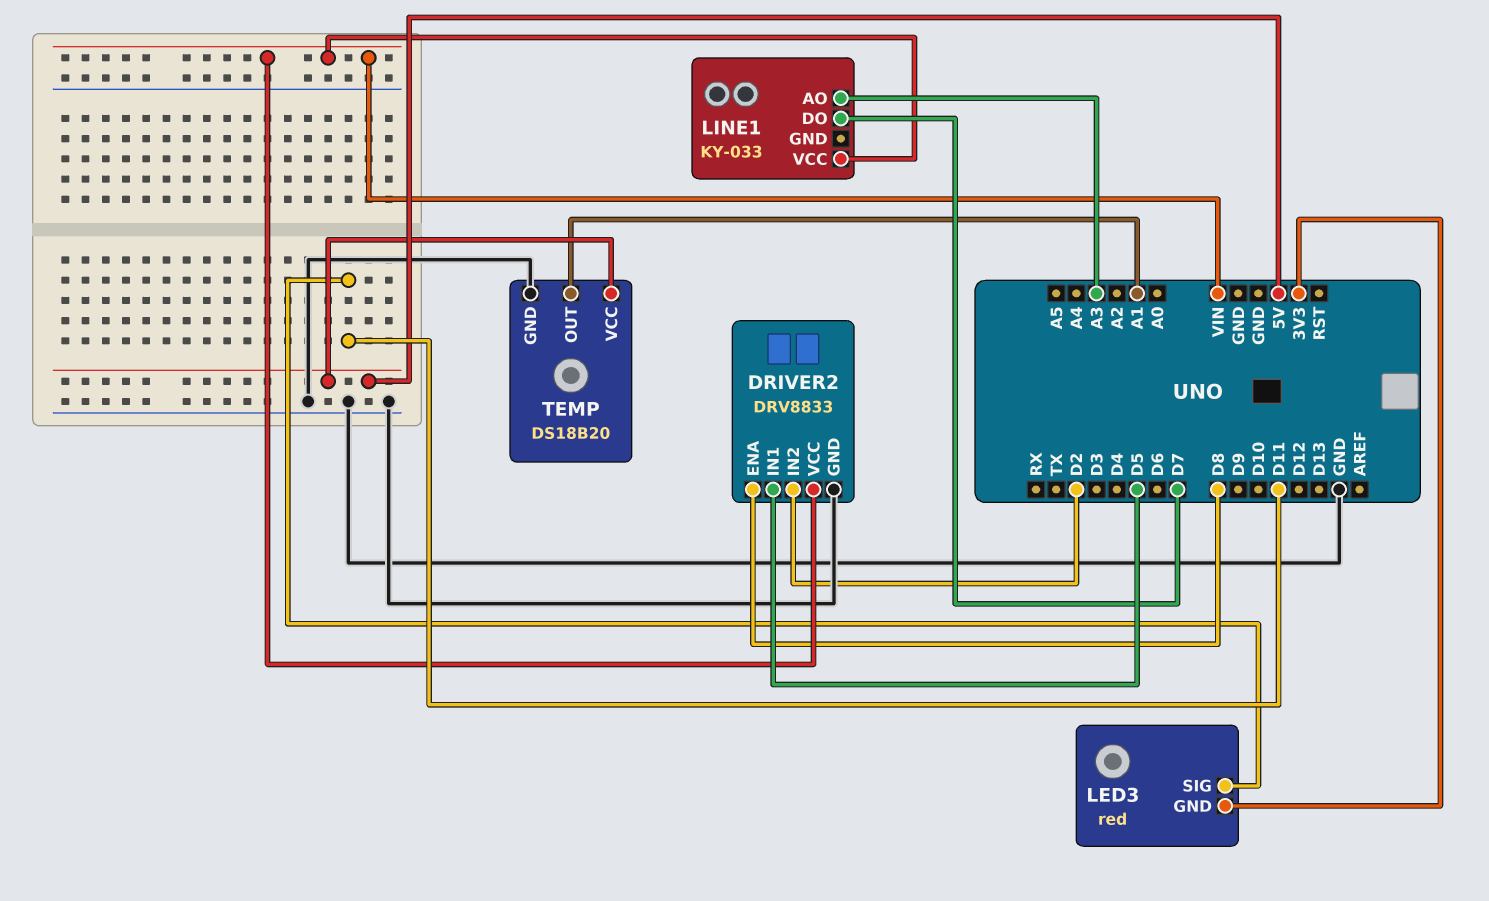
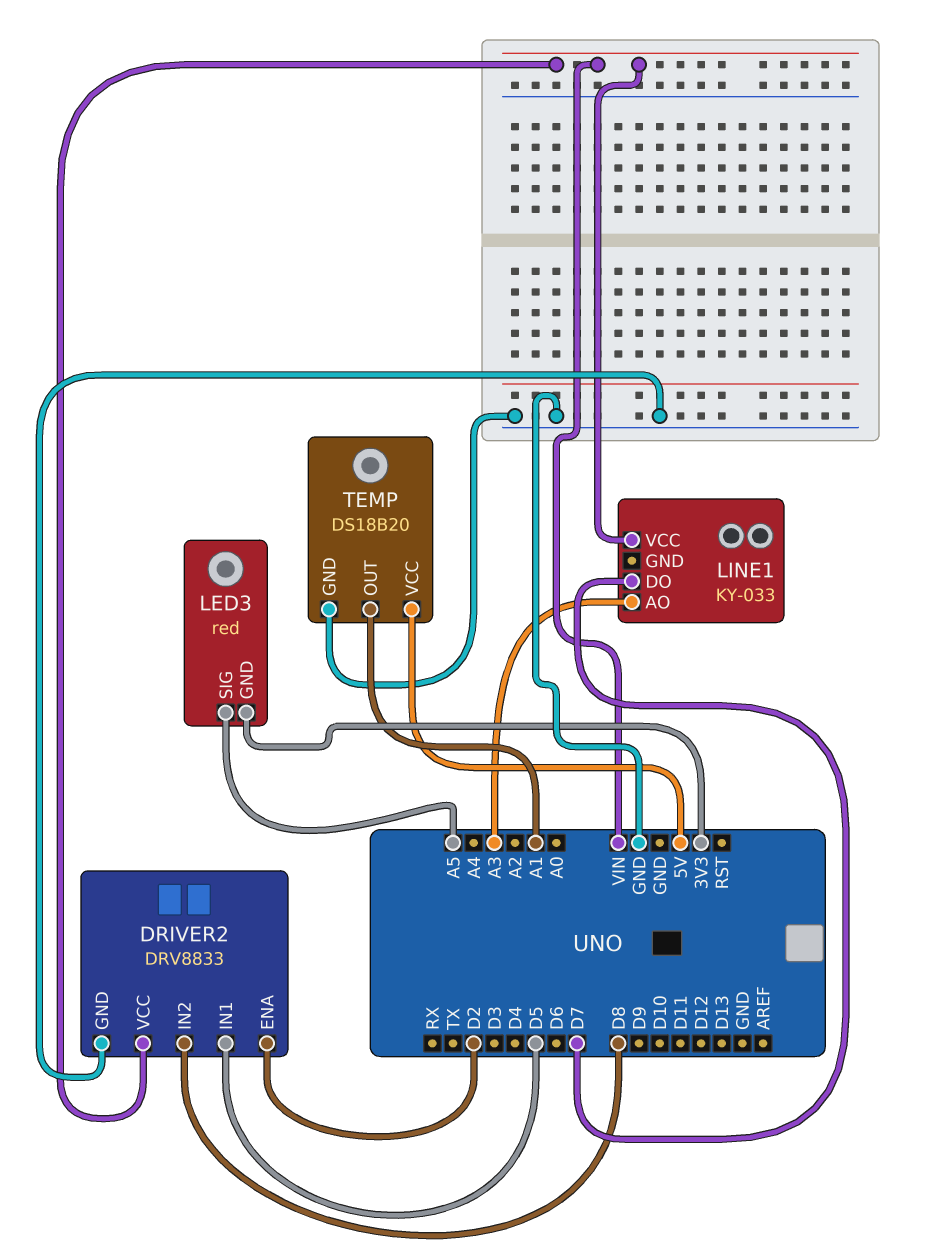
DRIVER2 pin ENA: D8 -> D2
DRIVER2 pin IN2: D2 -> D8
LED3 pin SIG: D11 -> A5

